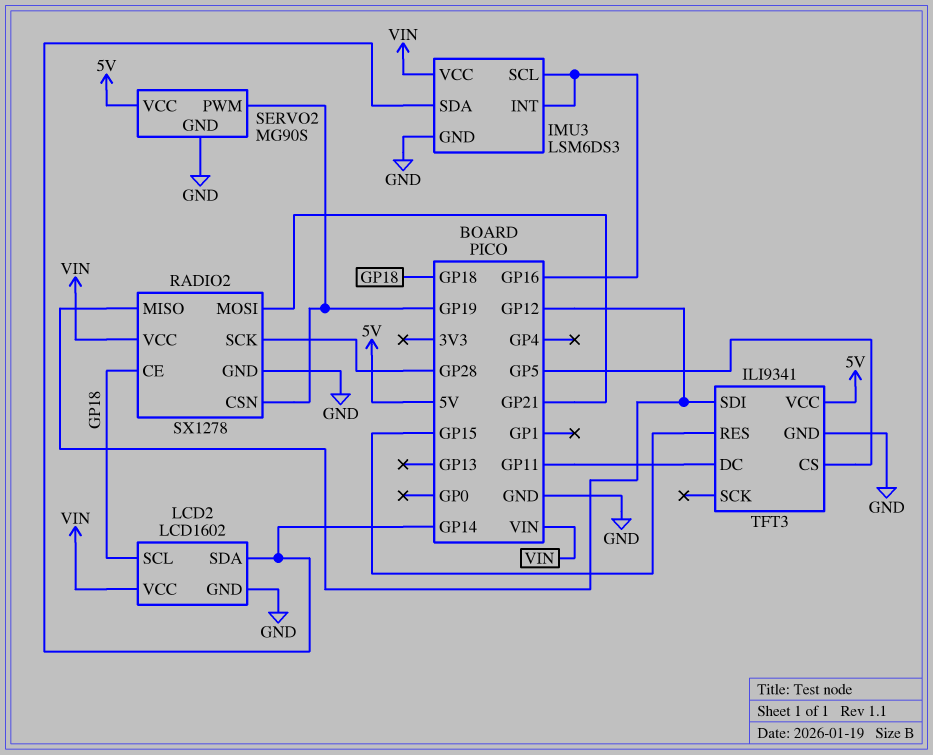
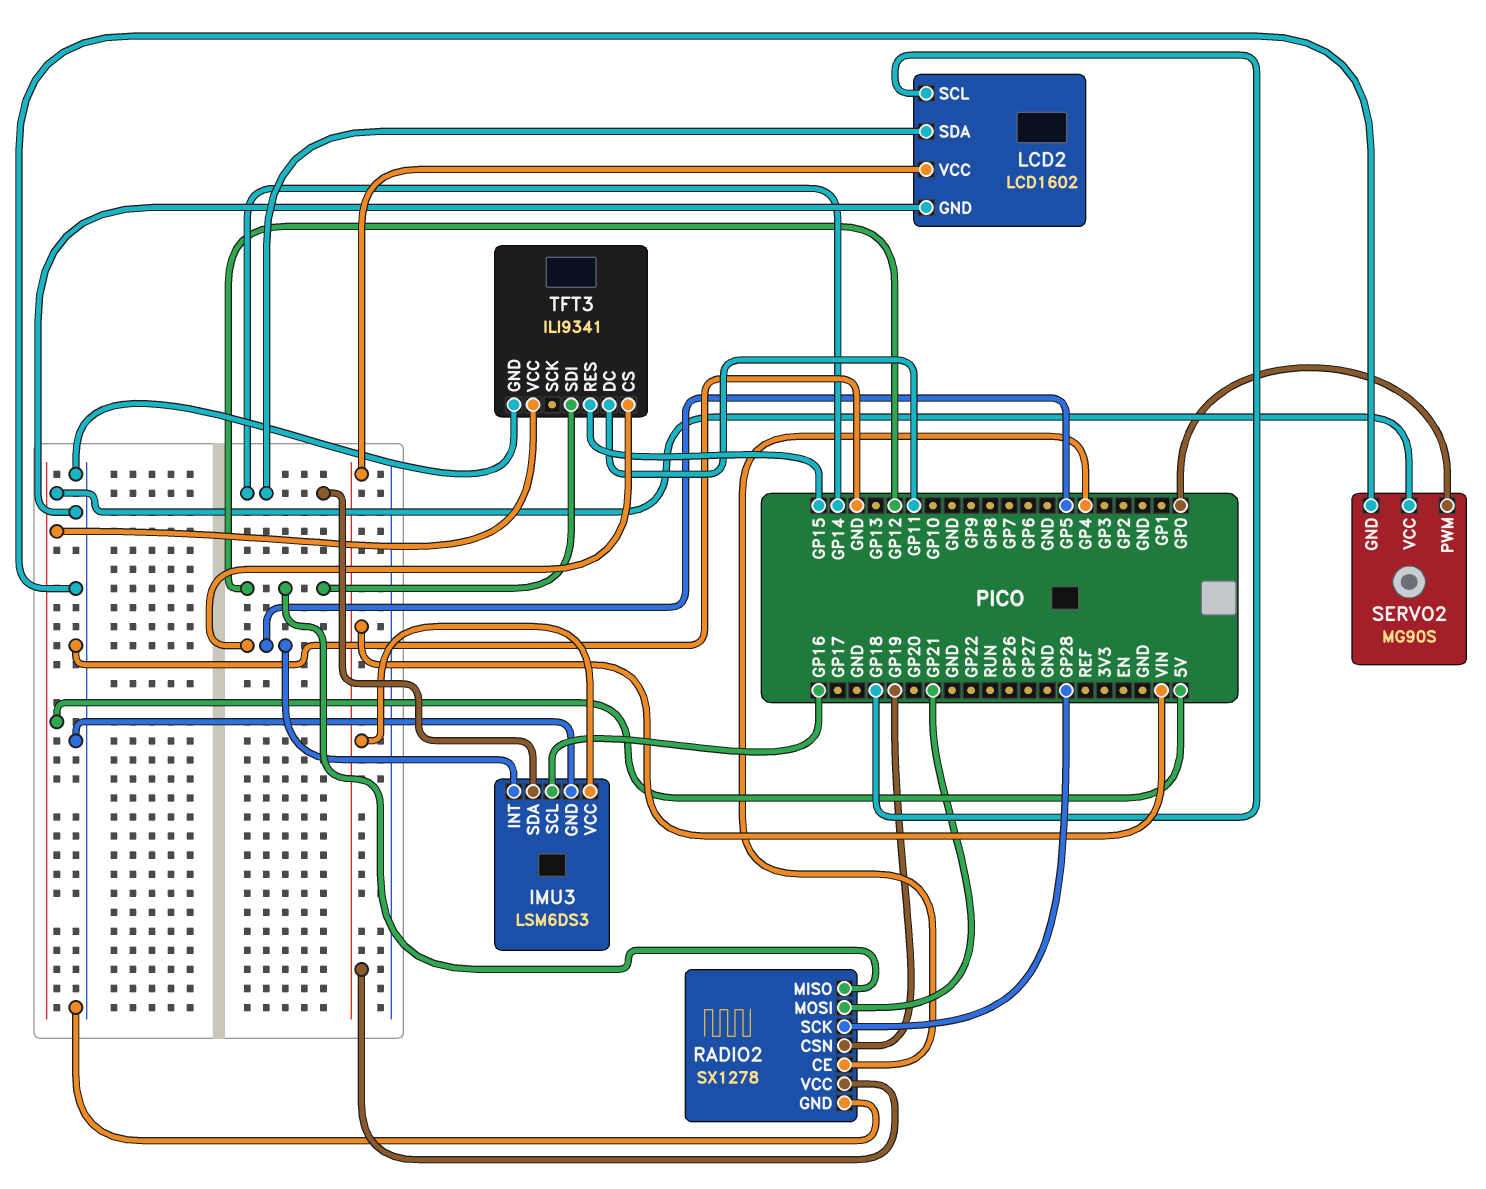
IMU3 pin INT: GP16 -> GP5
RADIO2 pin CE: GP18 -> GP4
SERVO2 pin PWM: GP19 -> GP0

